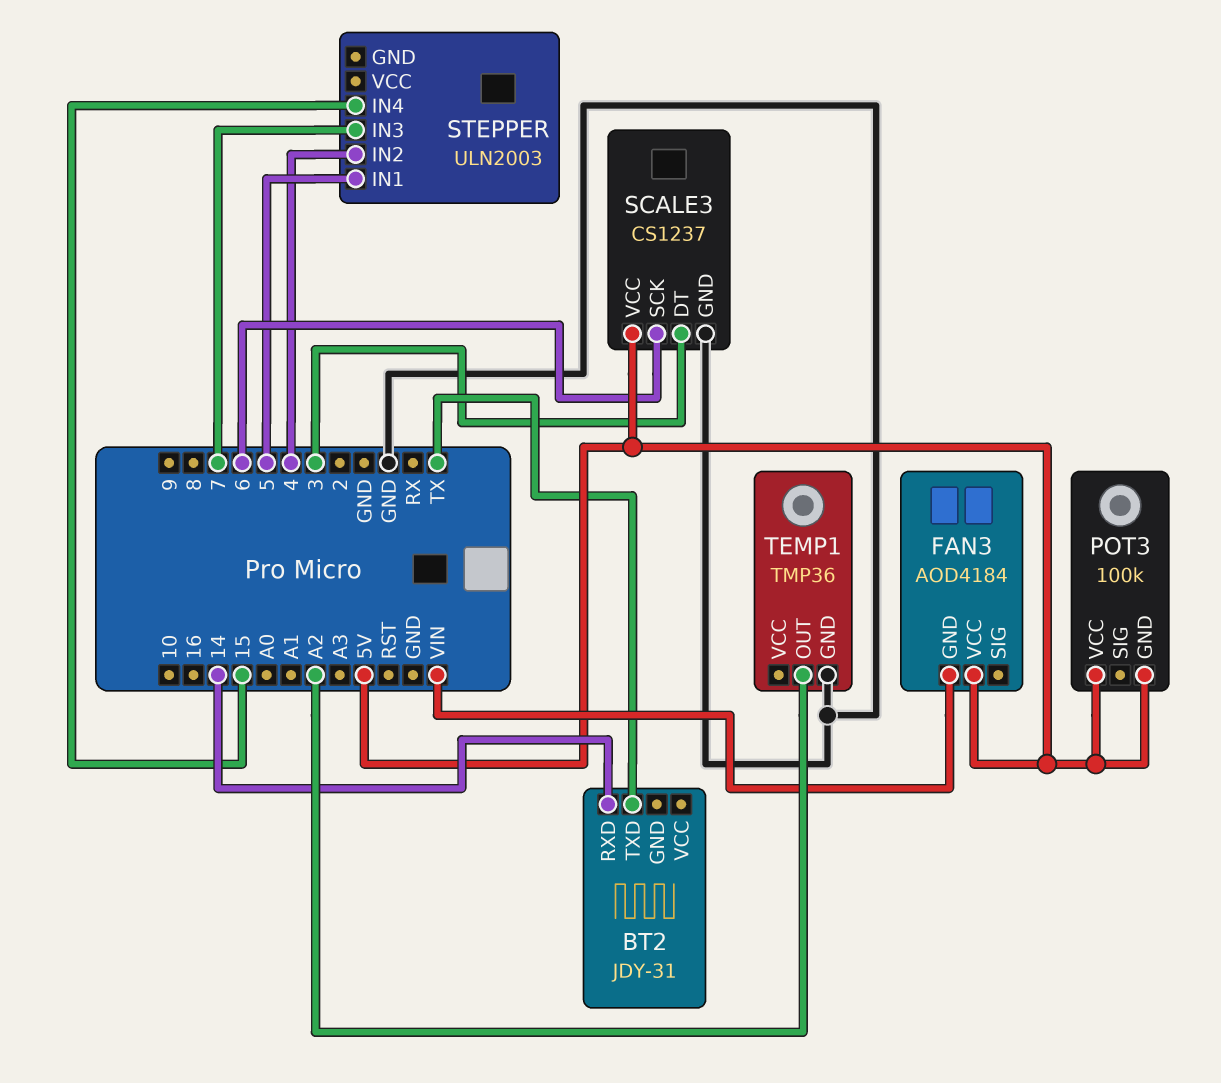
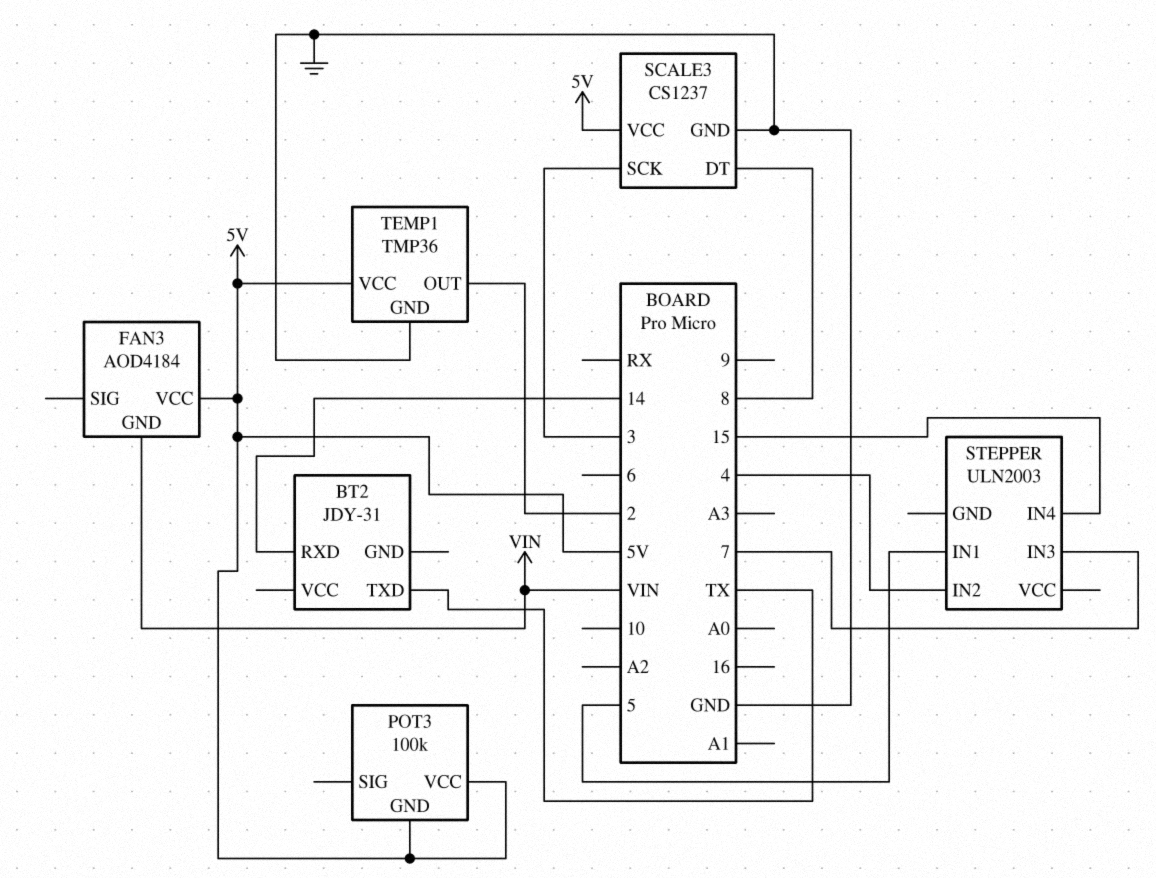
SCALE3 pin DT: 3 -> 8
SCALE3 pin SCK: 6 -> 3
TEMP1 pin OUT: A2 -> 2
TEMP1 pin VCC: none -> 5V

